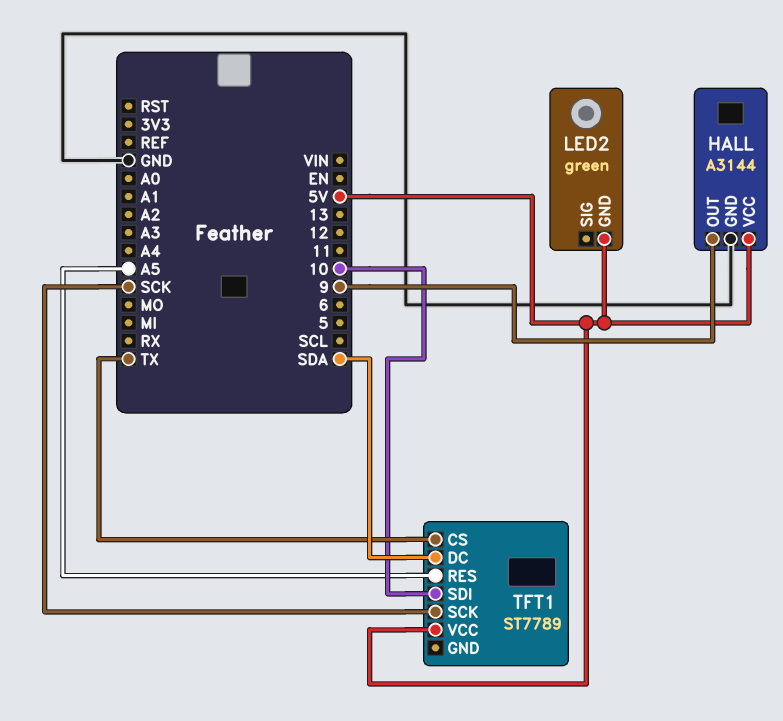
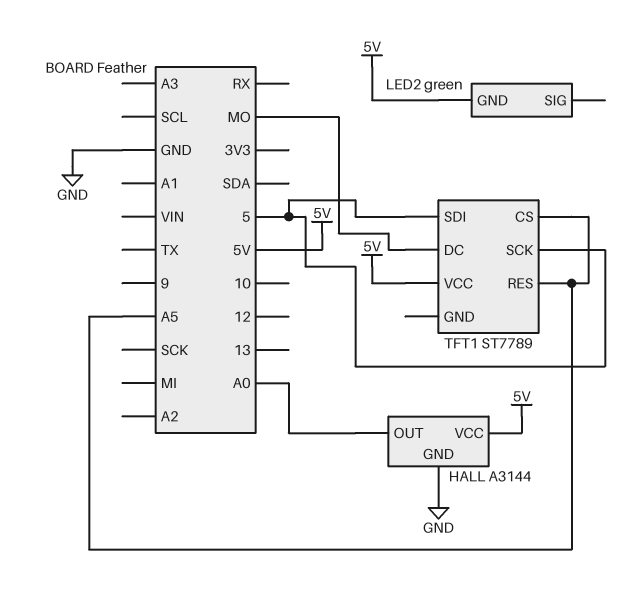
HALL pin OUT: 9 -> A0
TFT1 pin CS: TX -> A5
TFT1 pin DC: SDA -> MO
TFT1 pin SCK: SCK -> 5
TFT1 pin SDI: 10 -> 5

